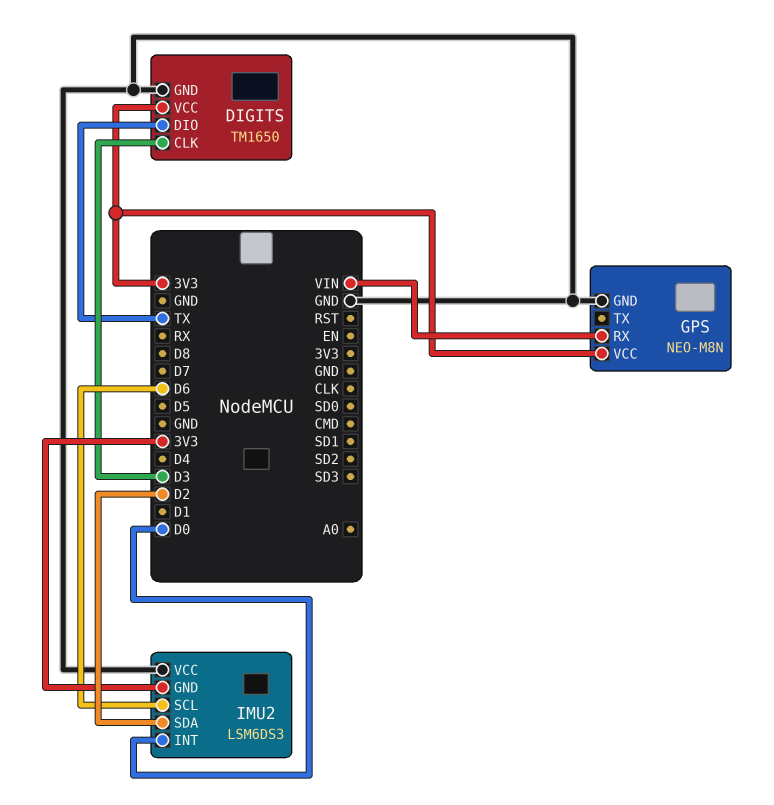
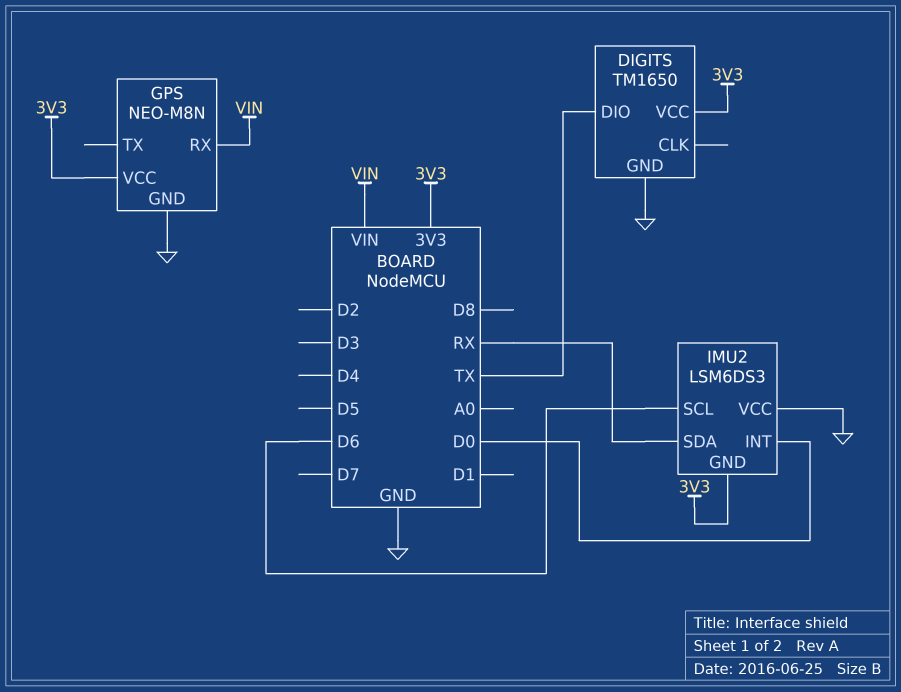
DIGITS pin CLK: D3 -> none
IMU2 pin SDA: D2 -> RX

